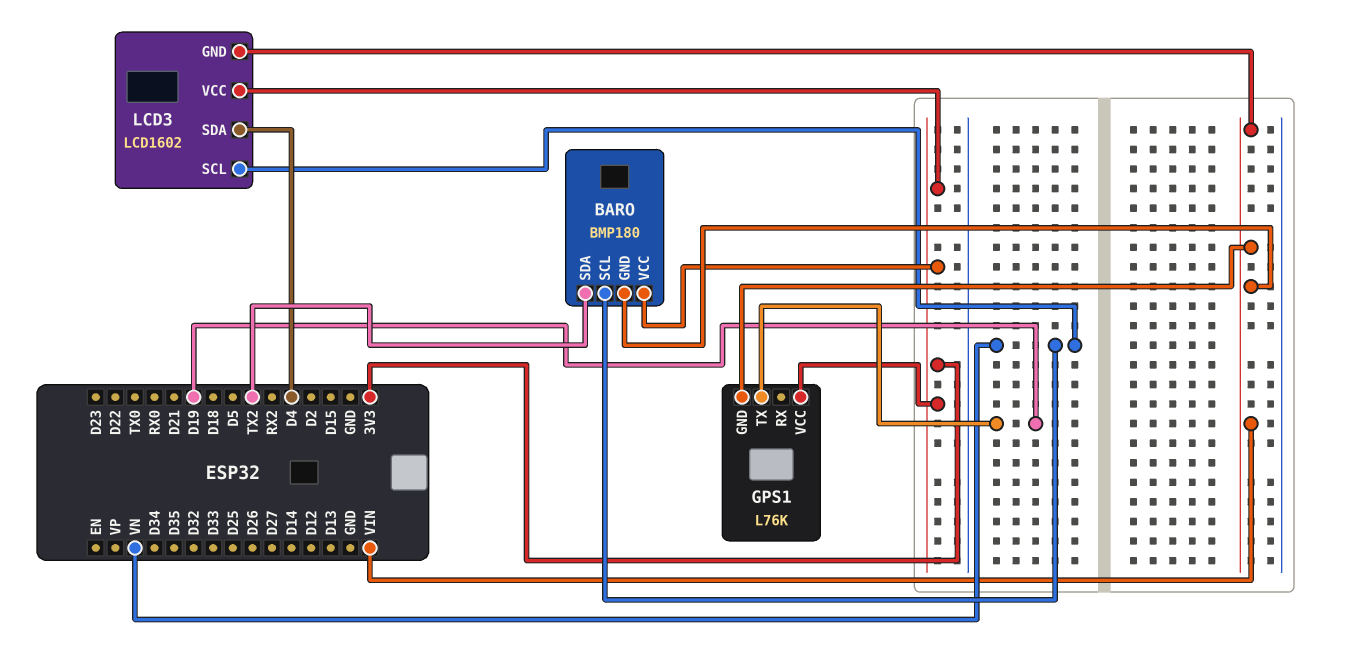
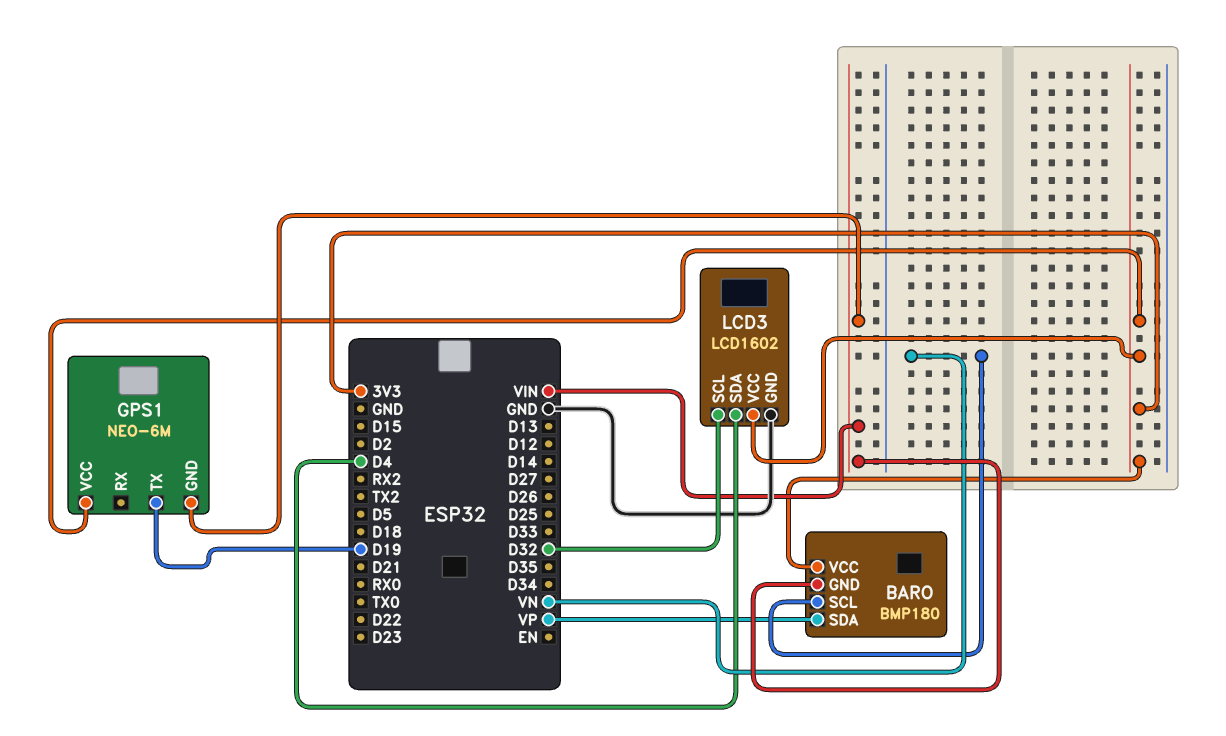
BARO pin SDA: TX2 -> VP
GPS1: L76K -> NEO-6M
LCD3 pin GND: VIN -> GND
LCD3 pin SCL: VN -> D32

